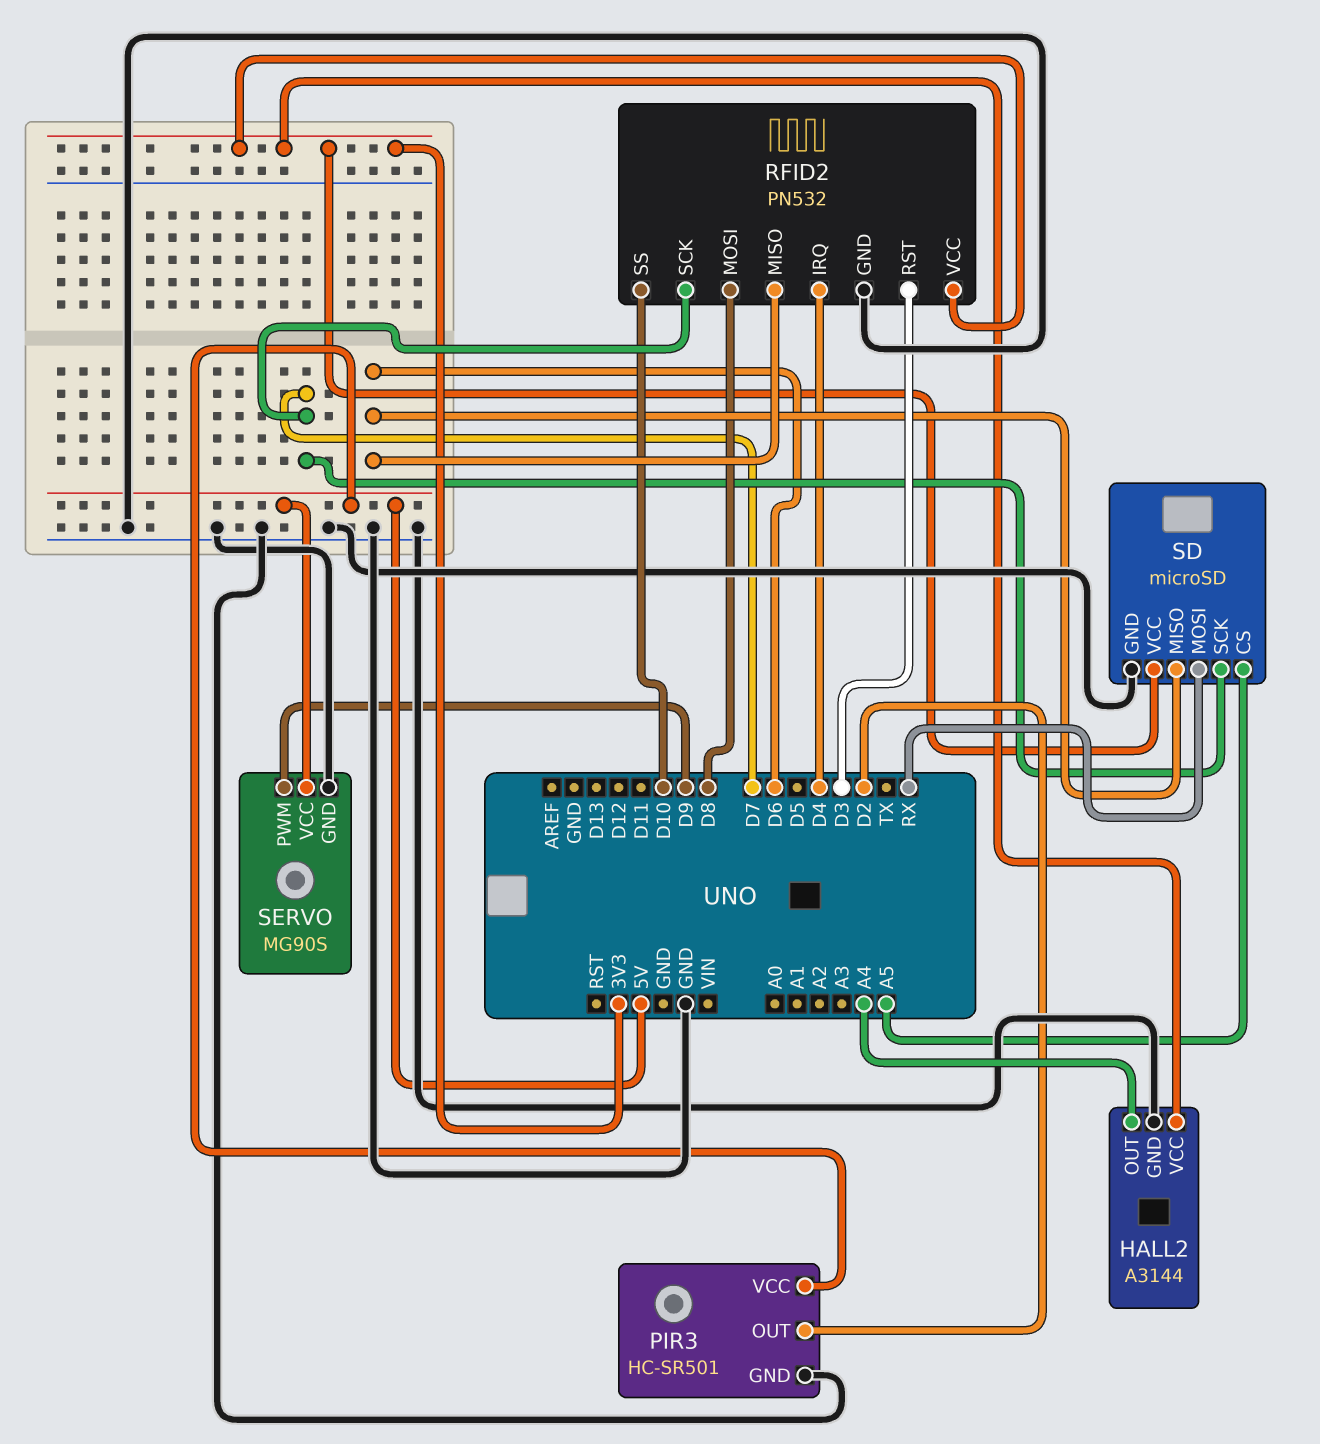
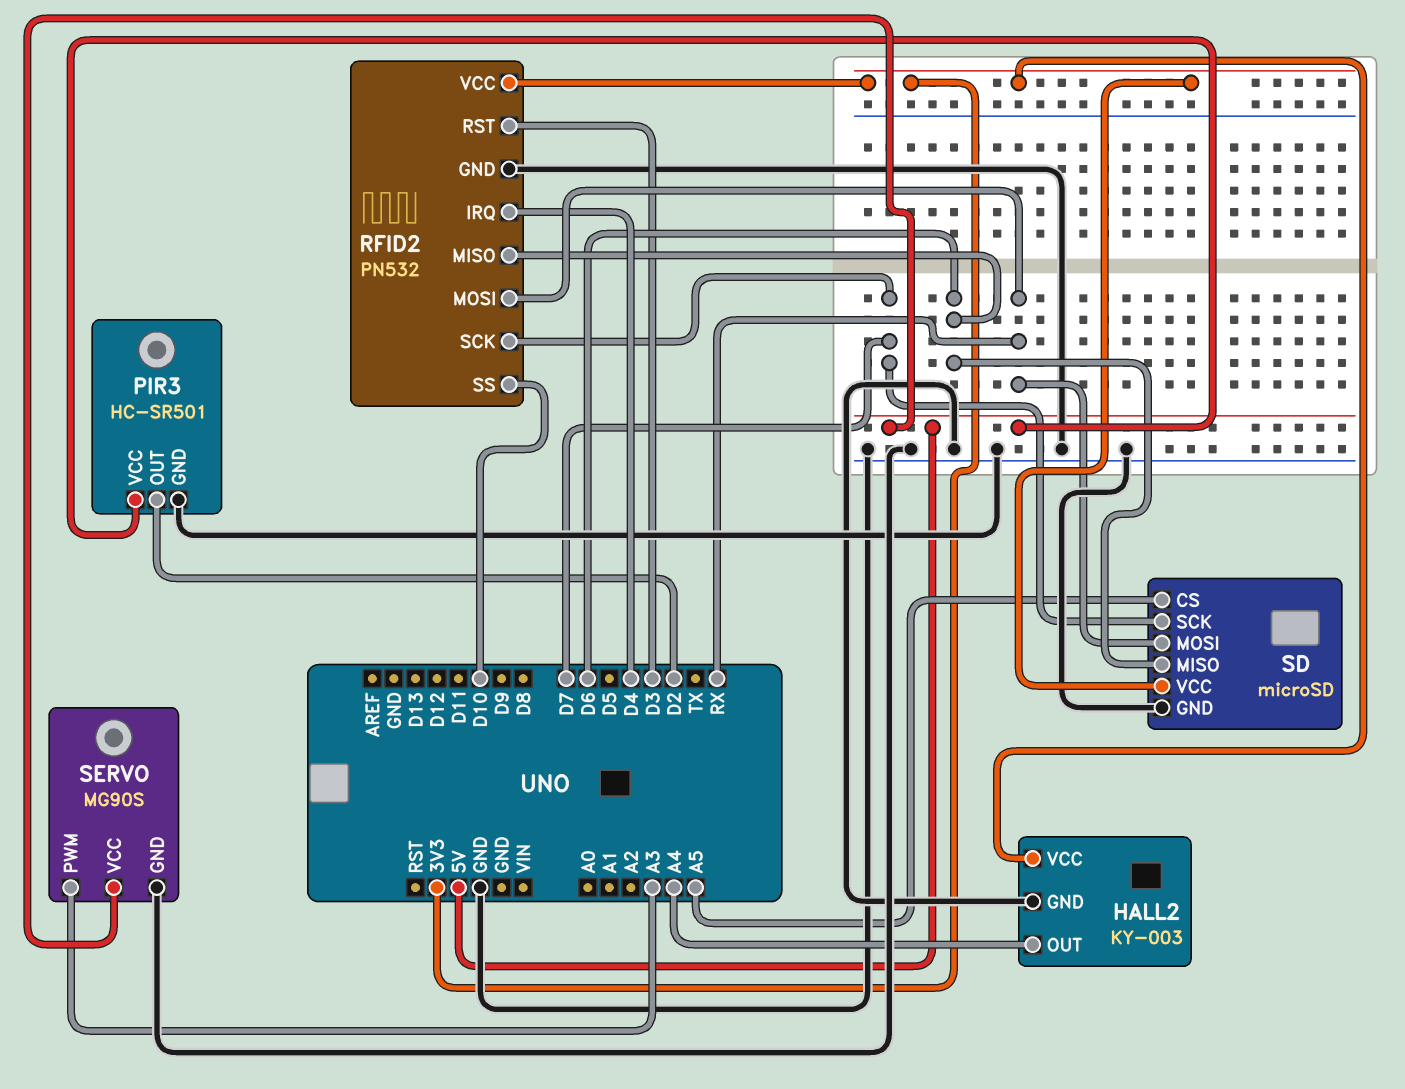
HALL2: A3144 -> KY-003
RFID2 pin MOSI: D8 -> RX
SERVO pin PWM: D9 -> A3

